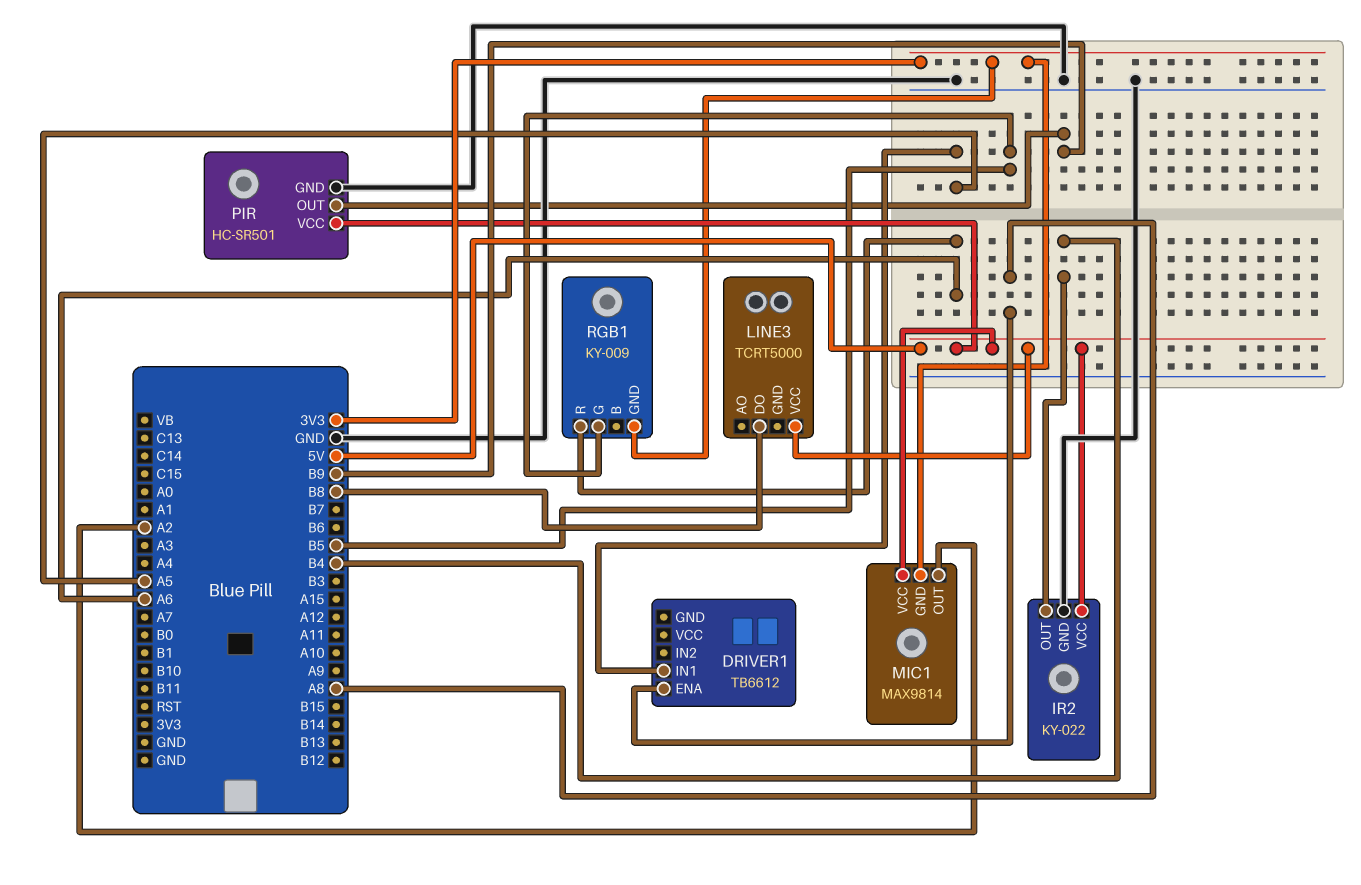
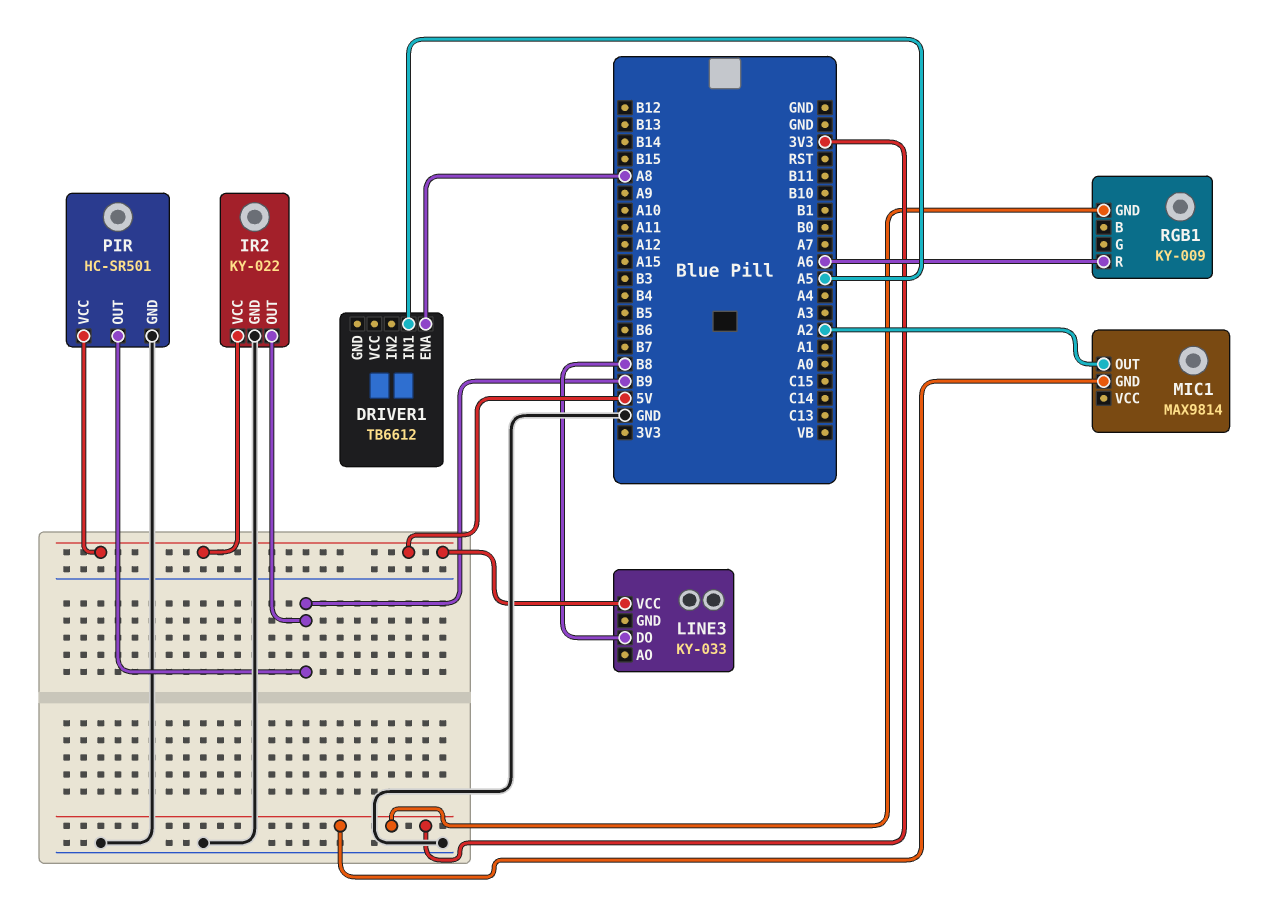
IR2 pin OUT: B4 -> B9
LINE3: TCRT5000 -> KY-033
MIC1 pin VCC: 5V -> none
RGB1 pin G: B5 -> none

